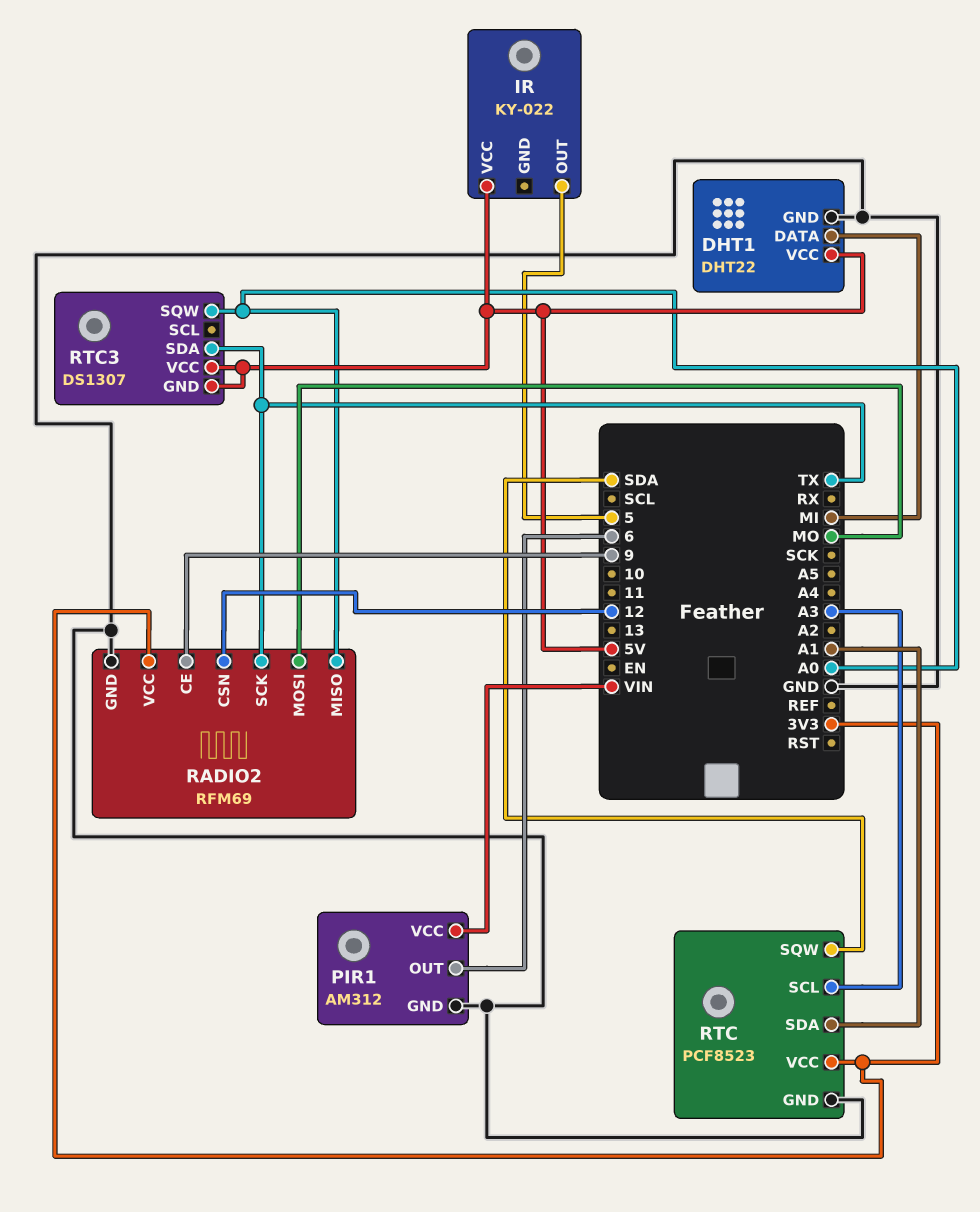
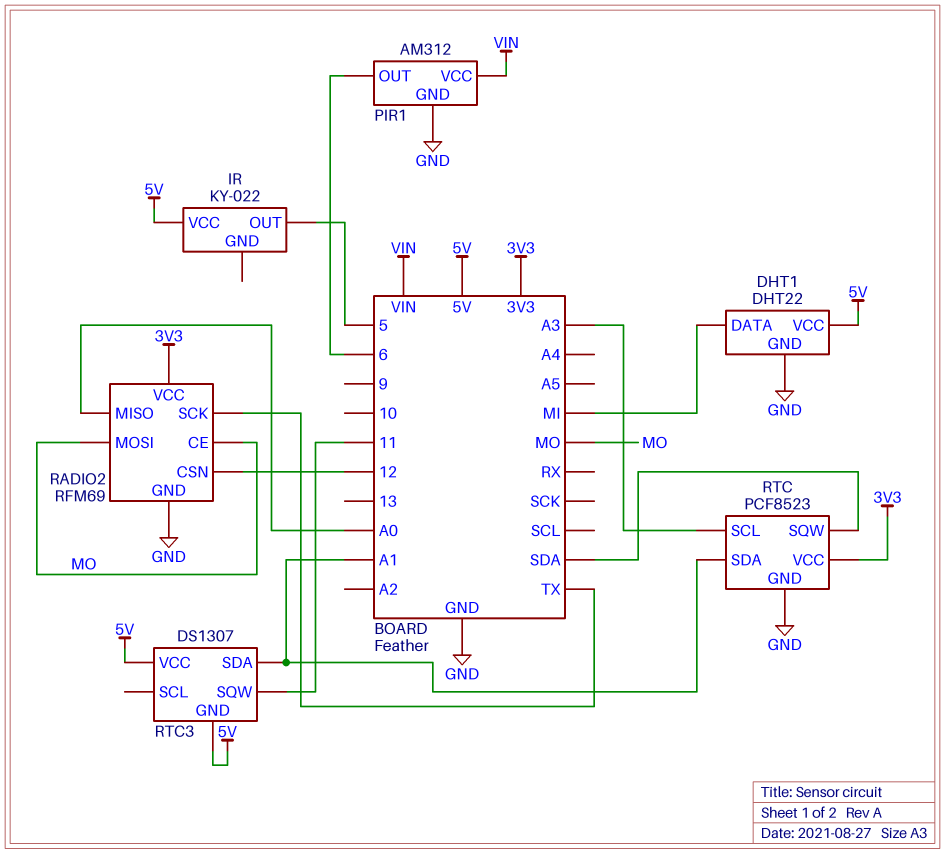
RADIO2 pin CE: 9 -> MO
RTC3 pin SDA: TX -> A1
RTC3 pin SQW: A0 -> 11

